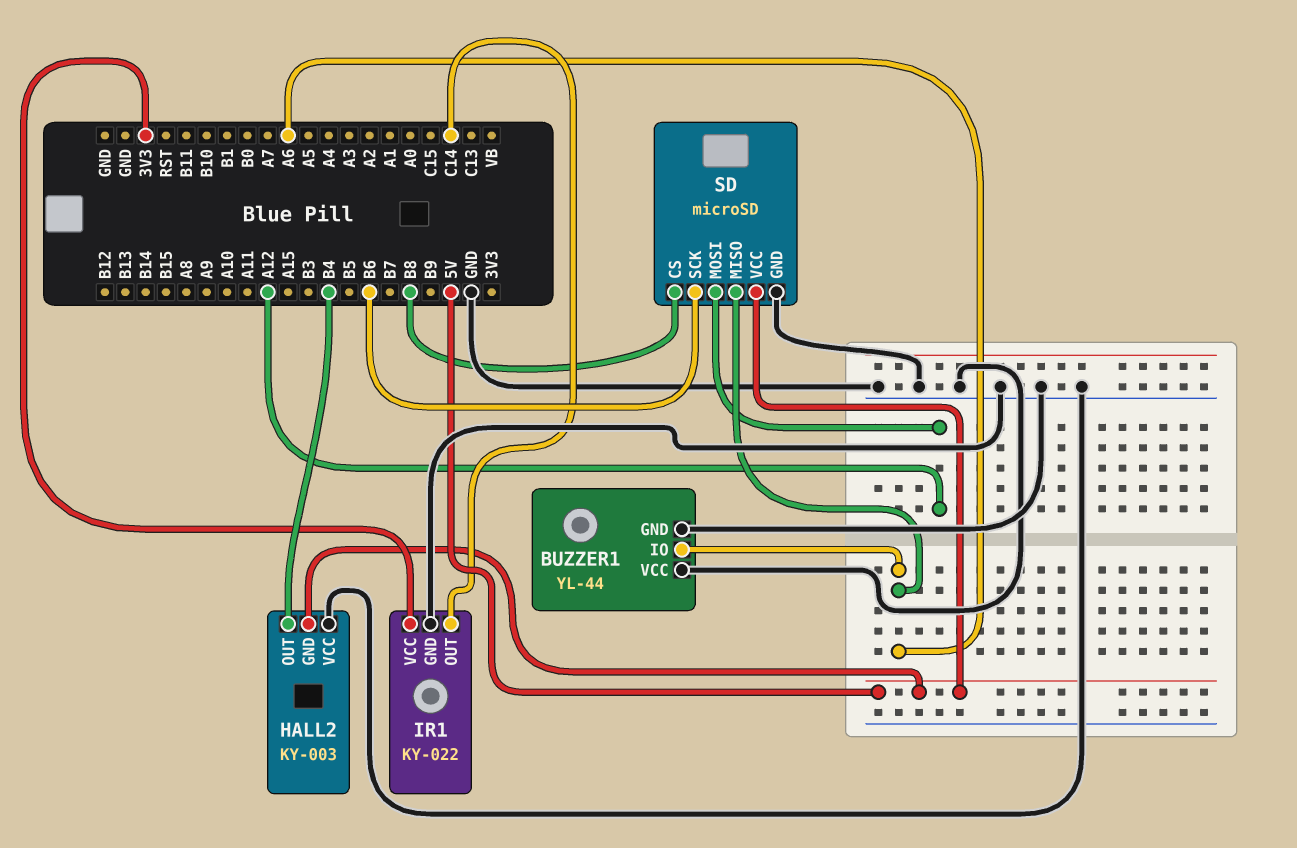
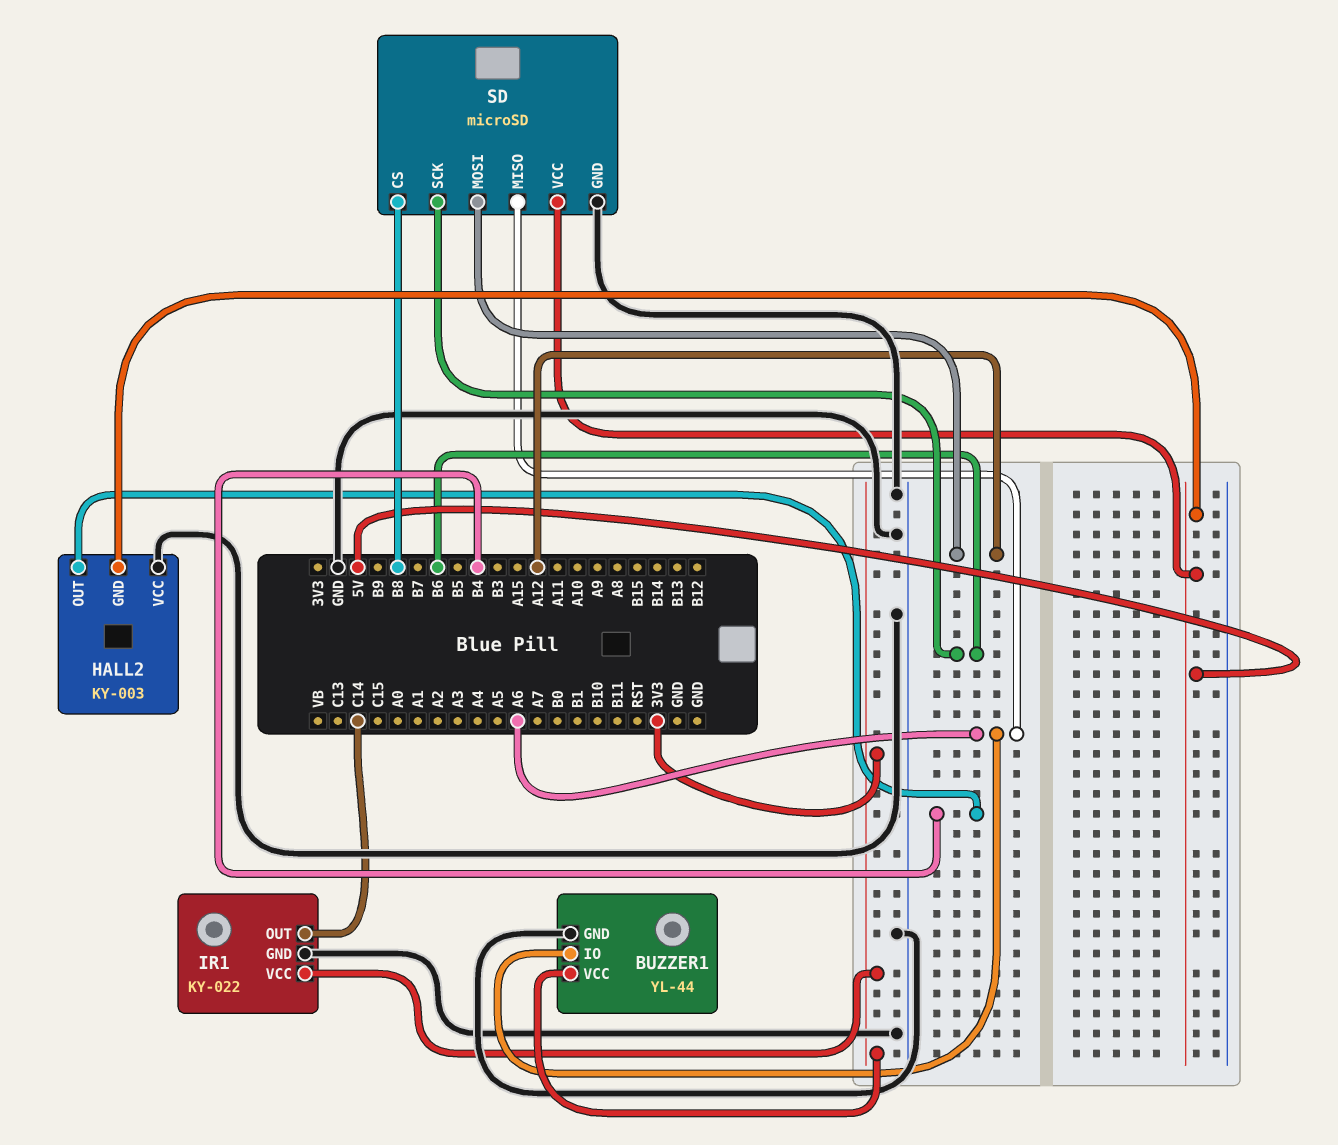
BUZZER1 pin VCC: GND -> 3V3

